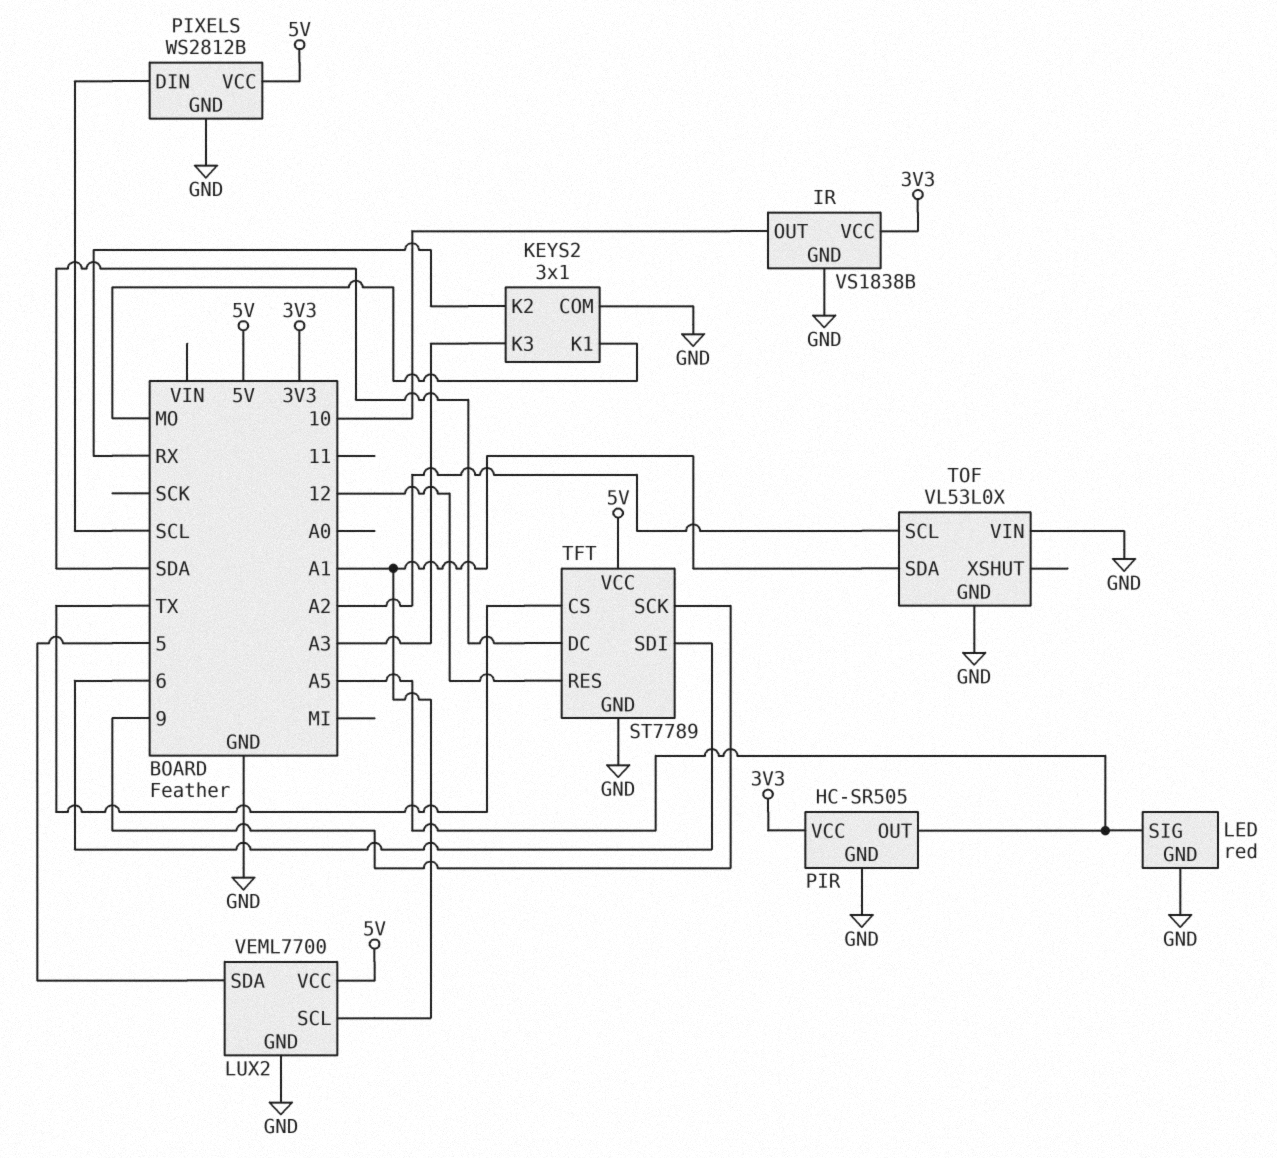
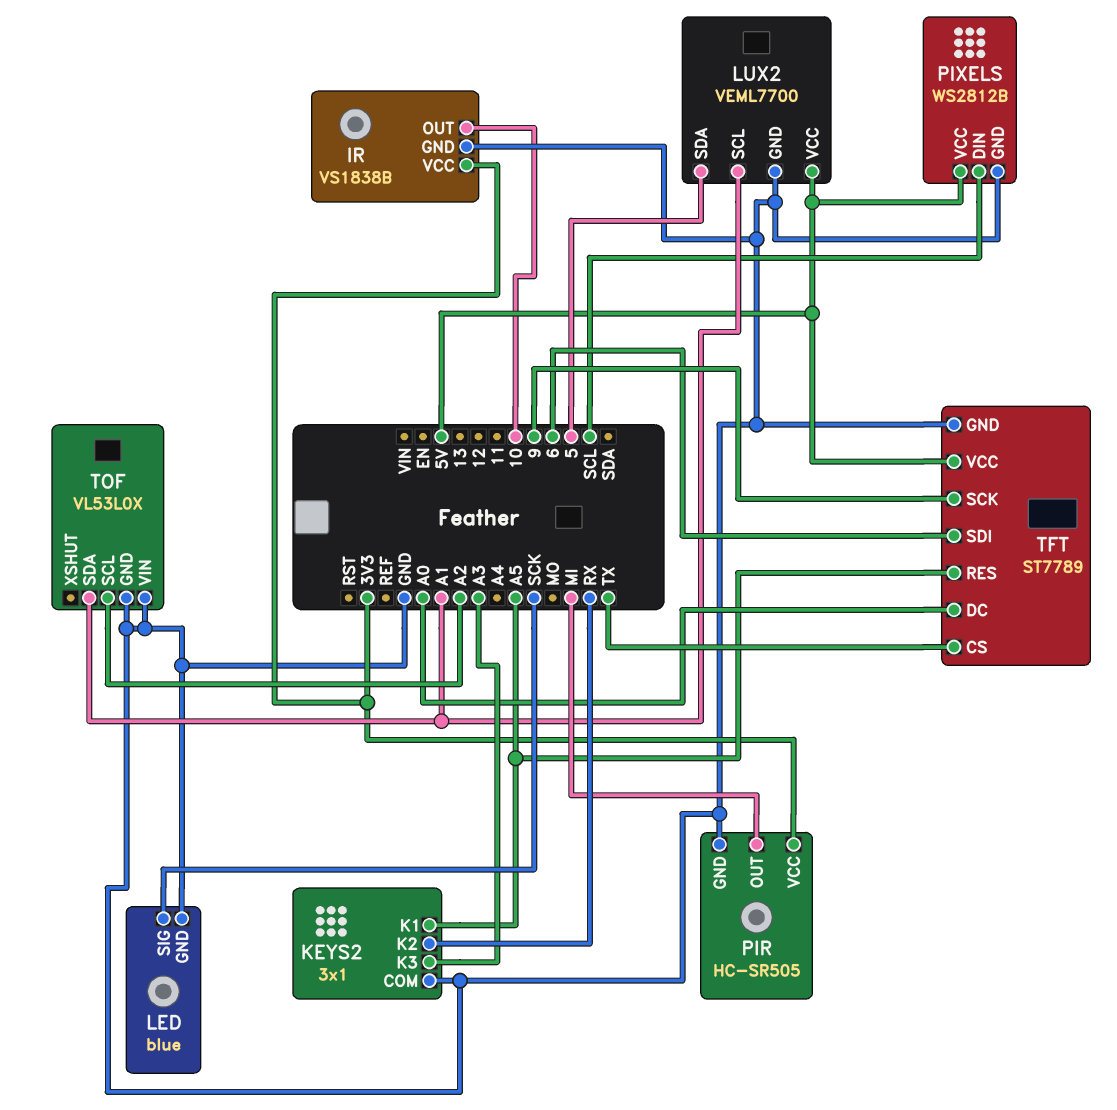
KEYS2 pin K1: MO -> A5
LED: red -> blue
LED pin SIG: A5 -> SCK
PIR pin OUT: A5 -> MI
TFT pin DC: SDA -> A0
TFT pin RES: 12 -> A5

